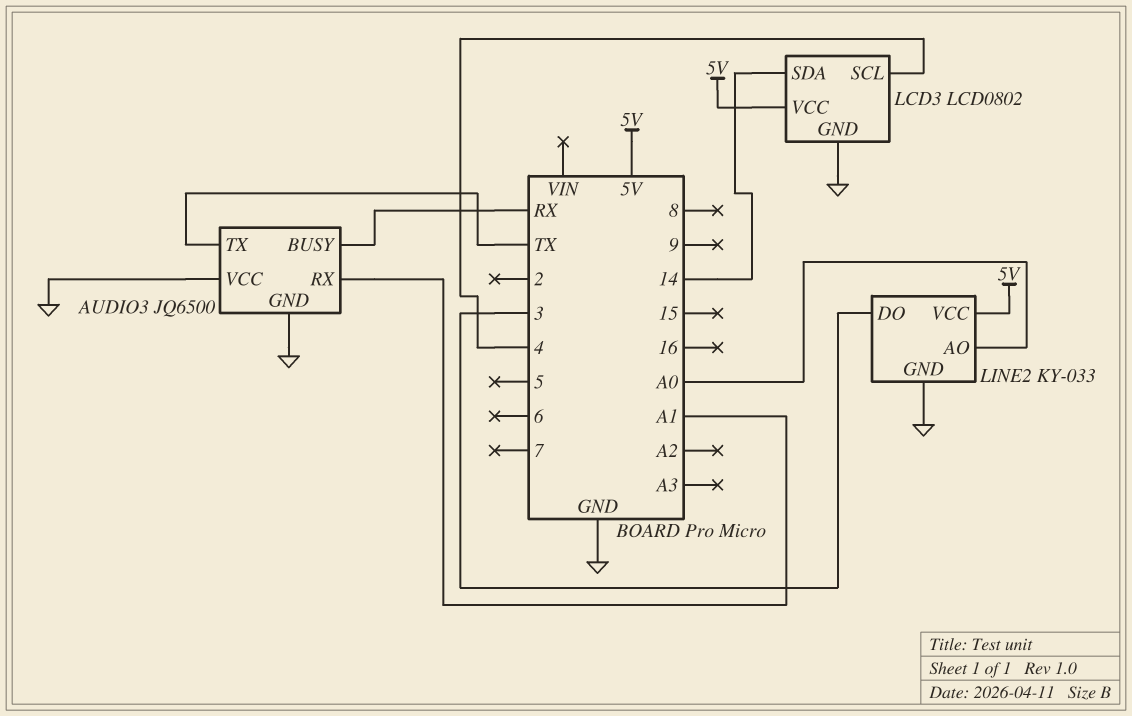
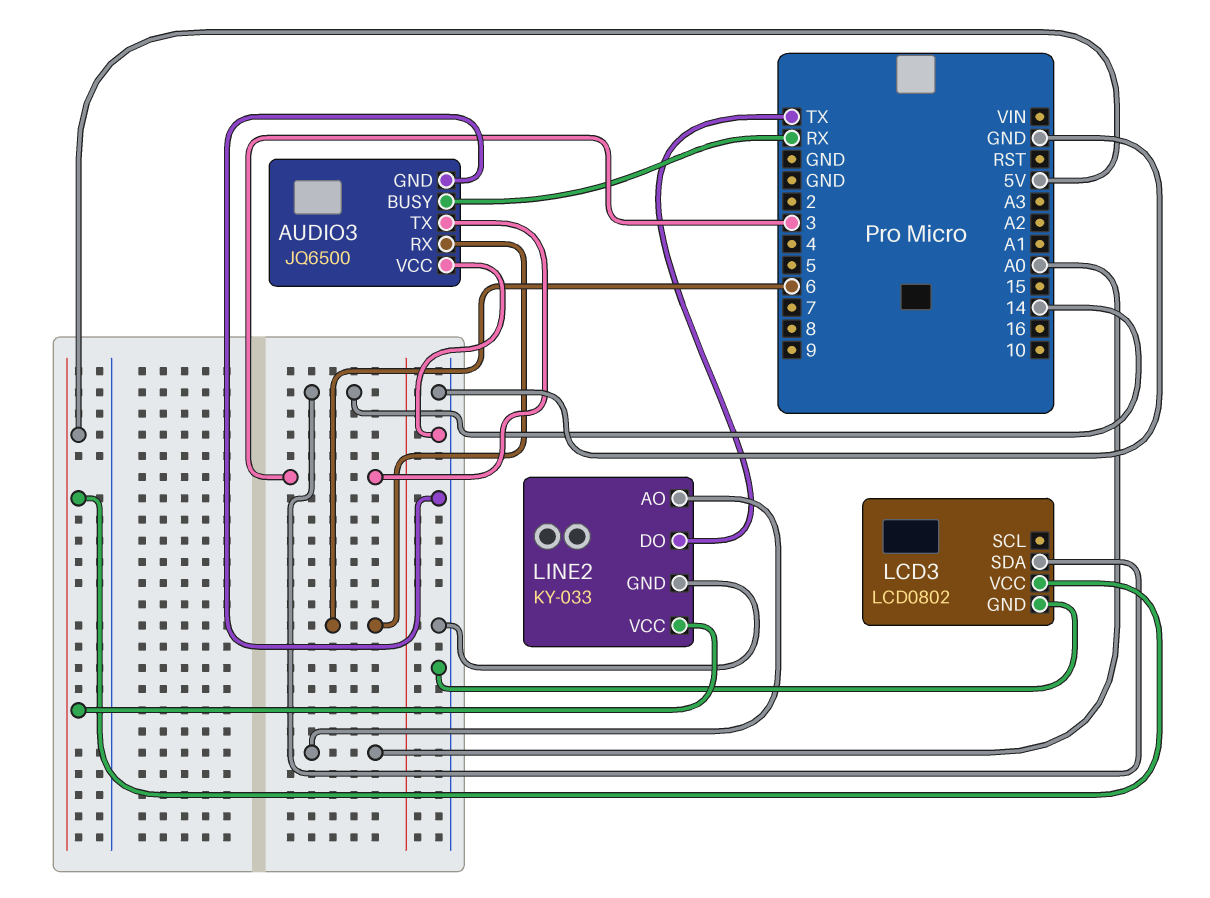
AUDIO3 pin RX: A1 -> 6
AUDIO3 pin TX: TX -> 3
LCD3 pin SCL: 4 -> none
LINE2 pin DO: 3 -> TX

